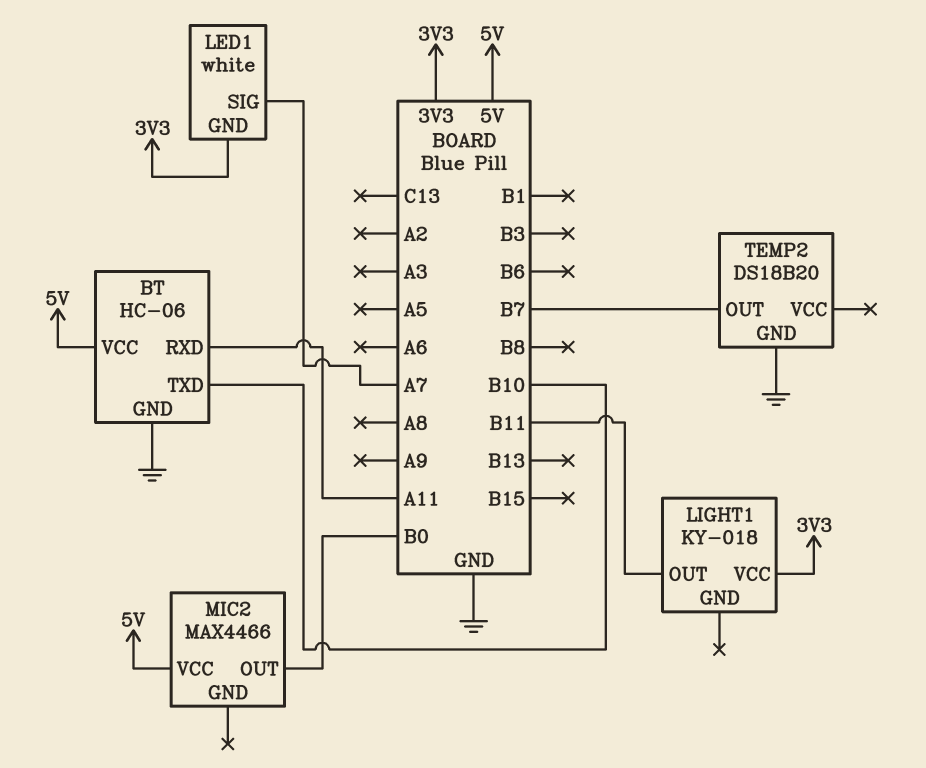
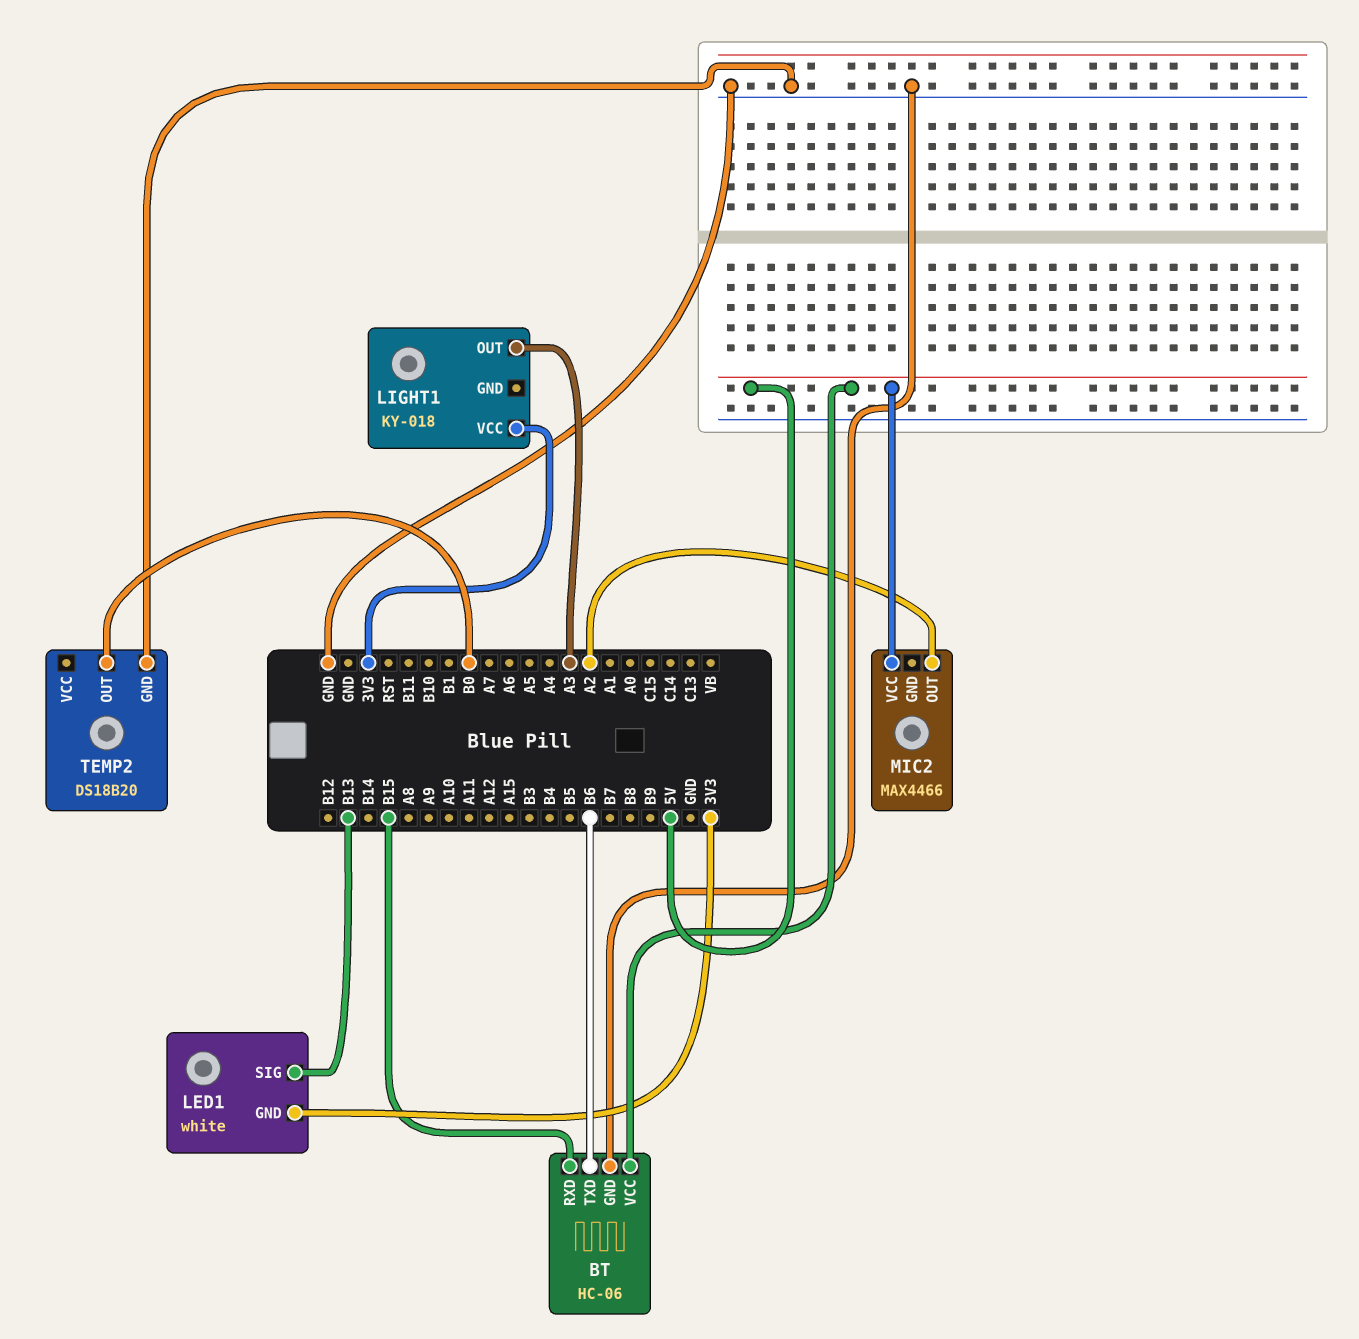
BT pin RXD: A11 -> B15
BT pin TXD: B10 -> B6
LED1 pin SIG: A7 -> B13
LIGHT1 pin OUT: B11 -> A3
MIC2 pin OUT: B0 -> A2
TEMP2 pin OUT: B7 -> B0

